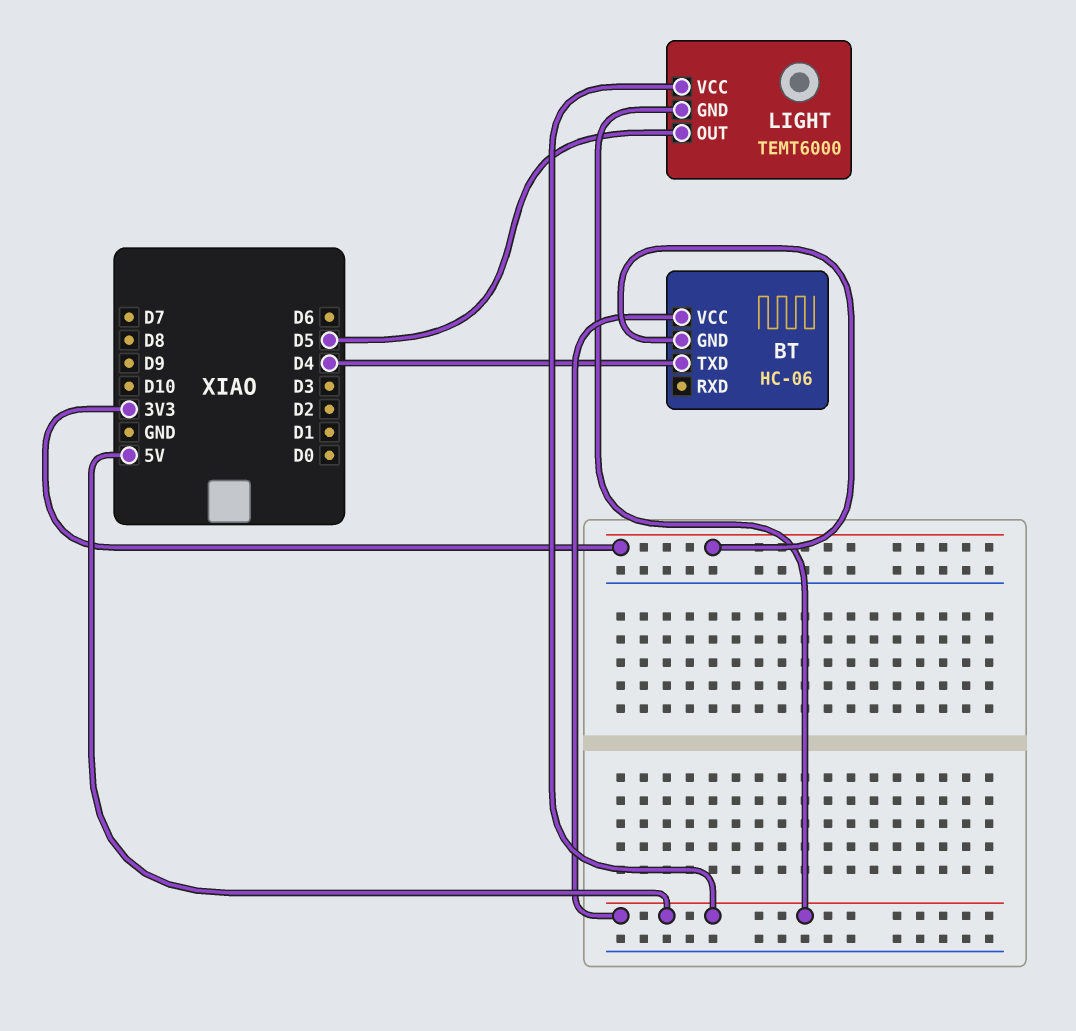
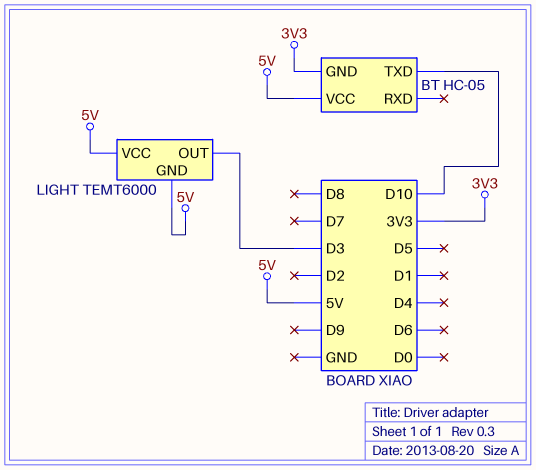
BT: HC-06 -> HC-05
BT pin TXD: D4 -> D10
LIGHT pin OUT: D5 -> D3

